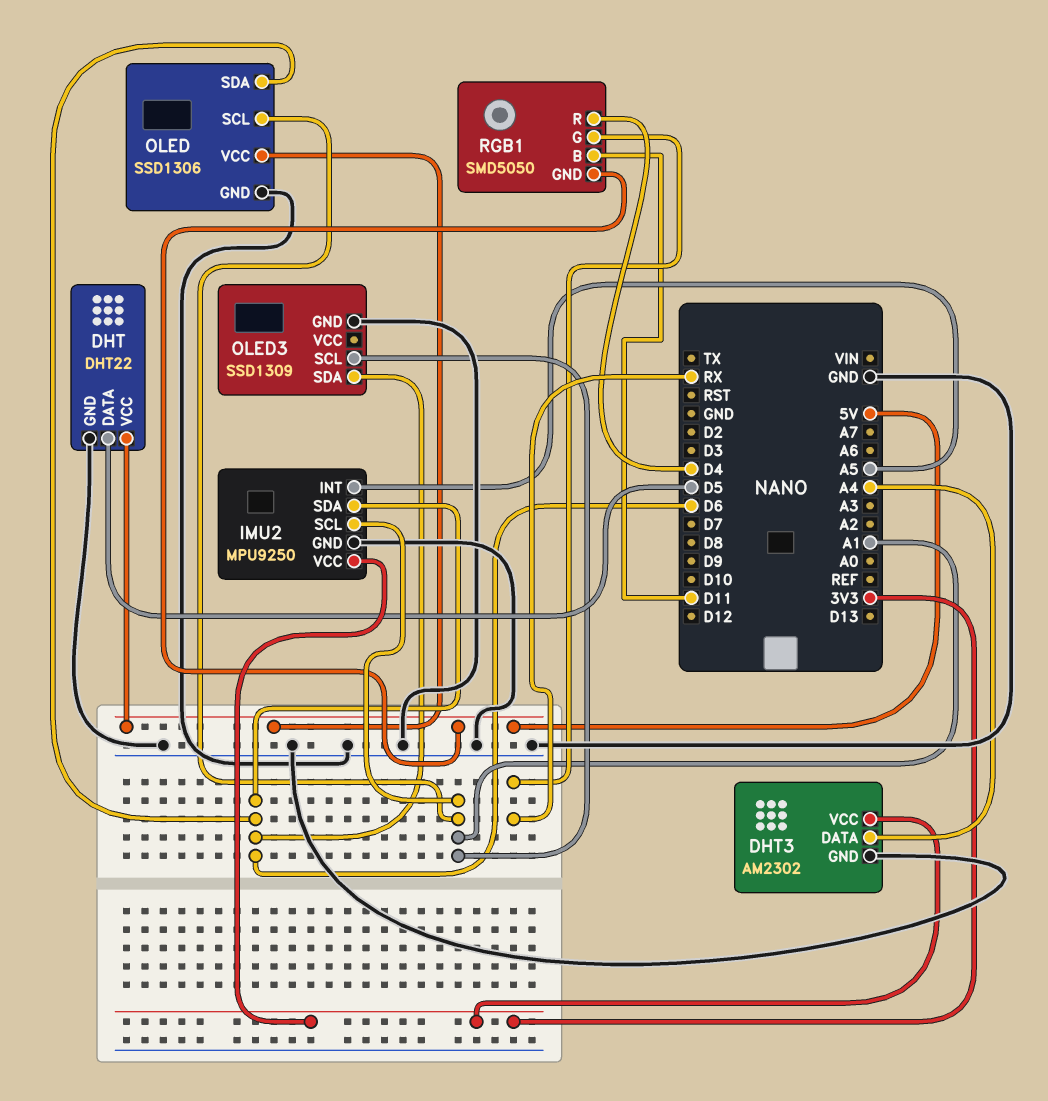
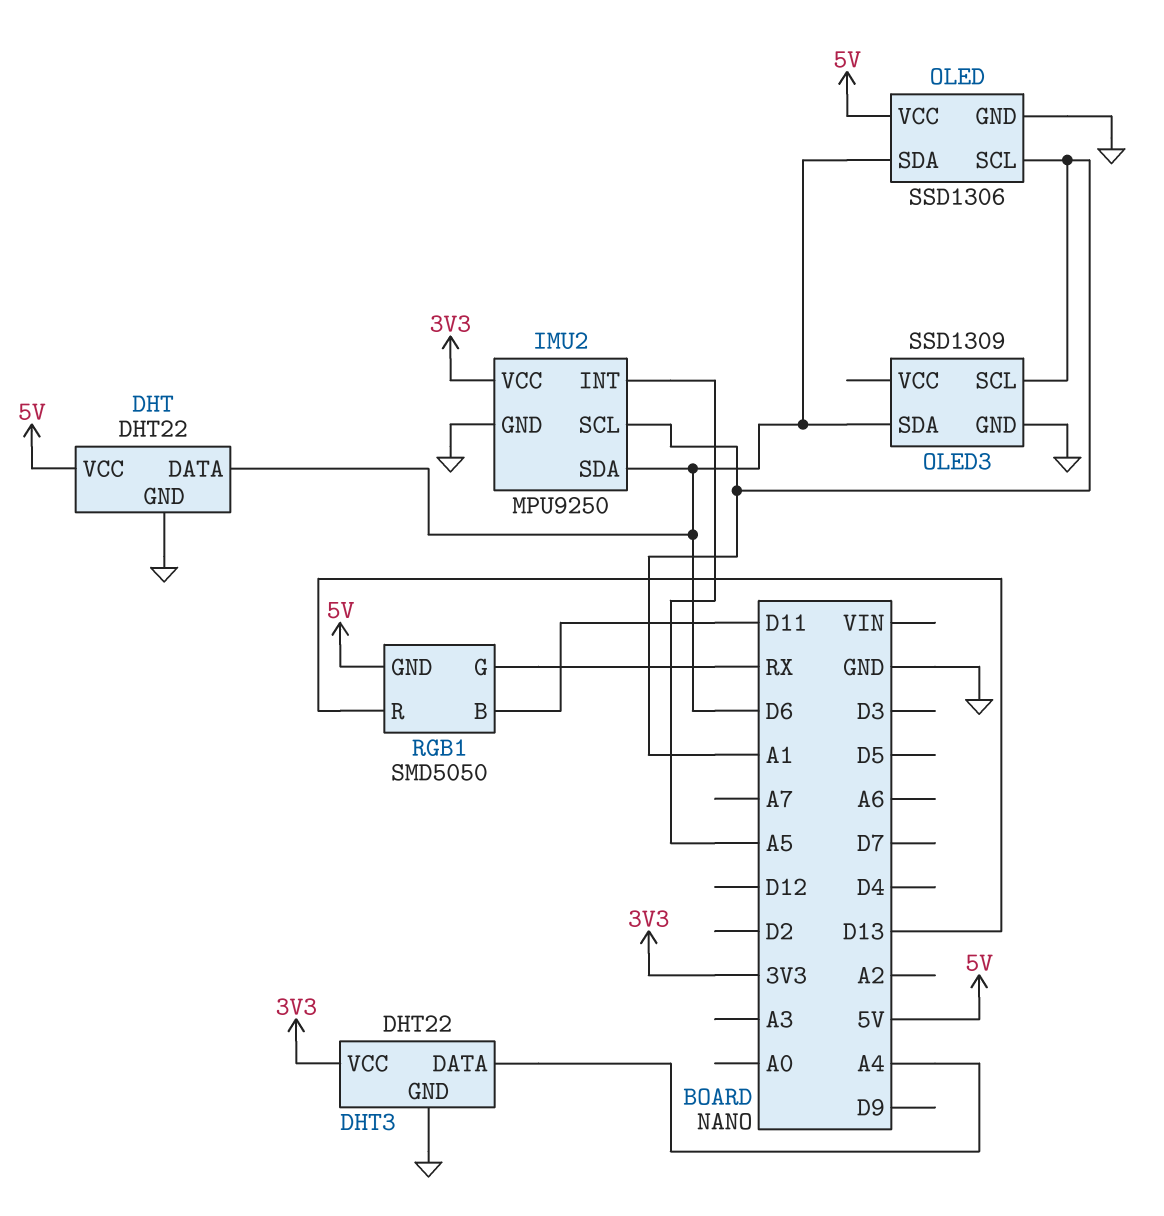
DHT pin DATA: D5 -> D6
DHT3: AM2302 -> DHT22
RGB1 pin R: D4 -> D13

